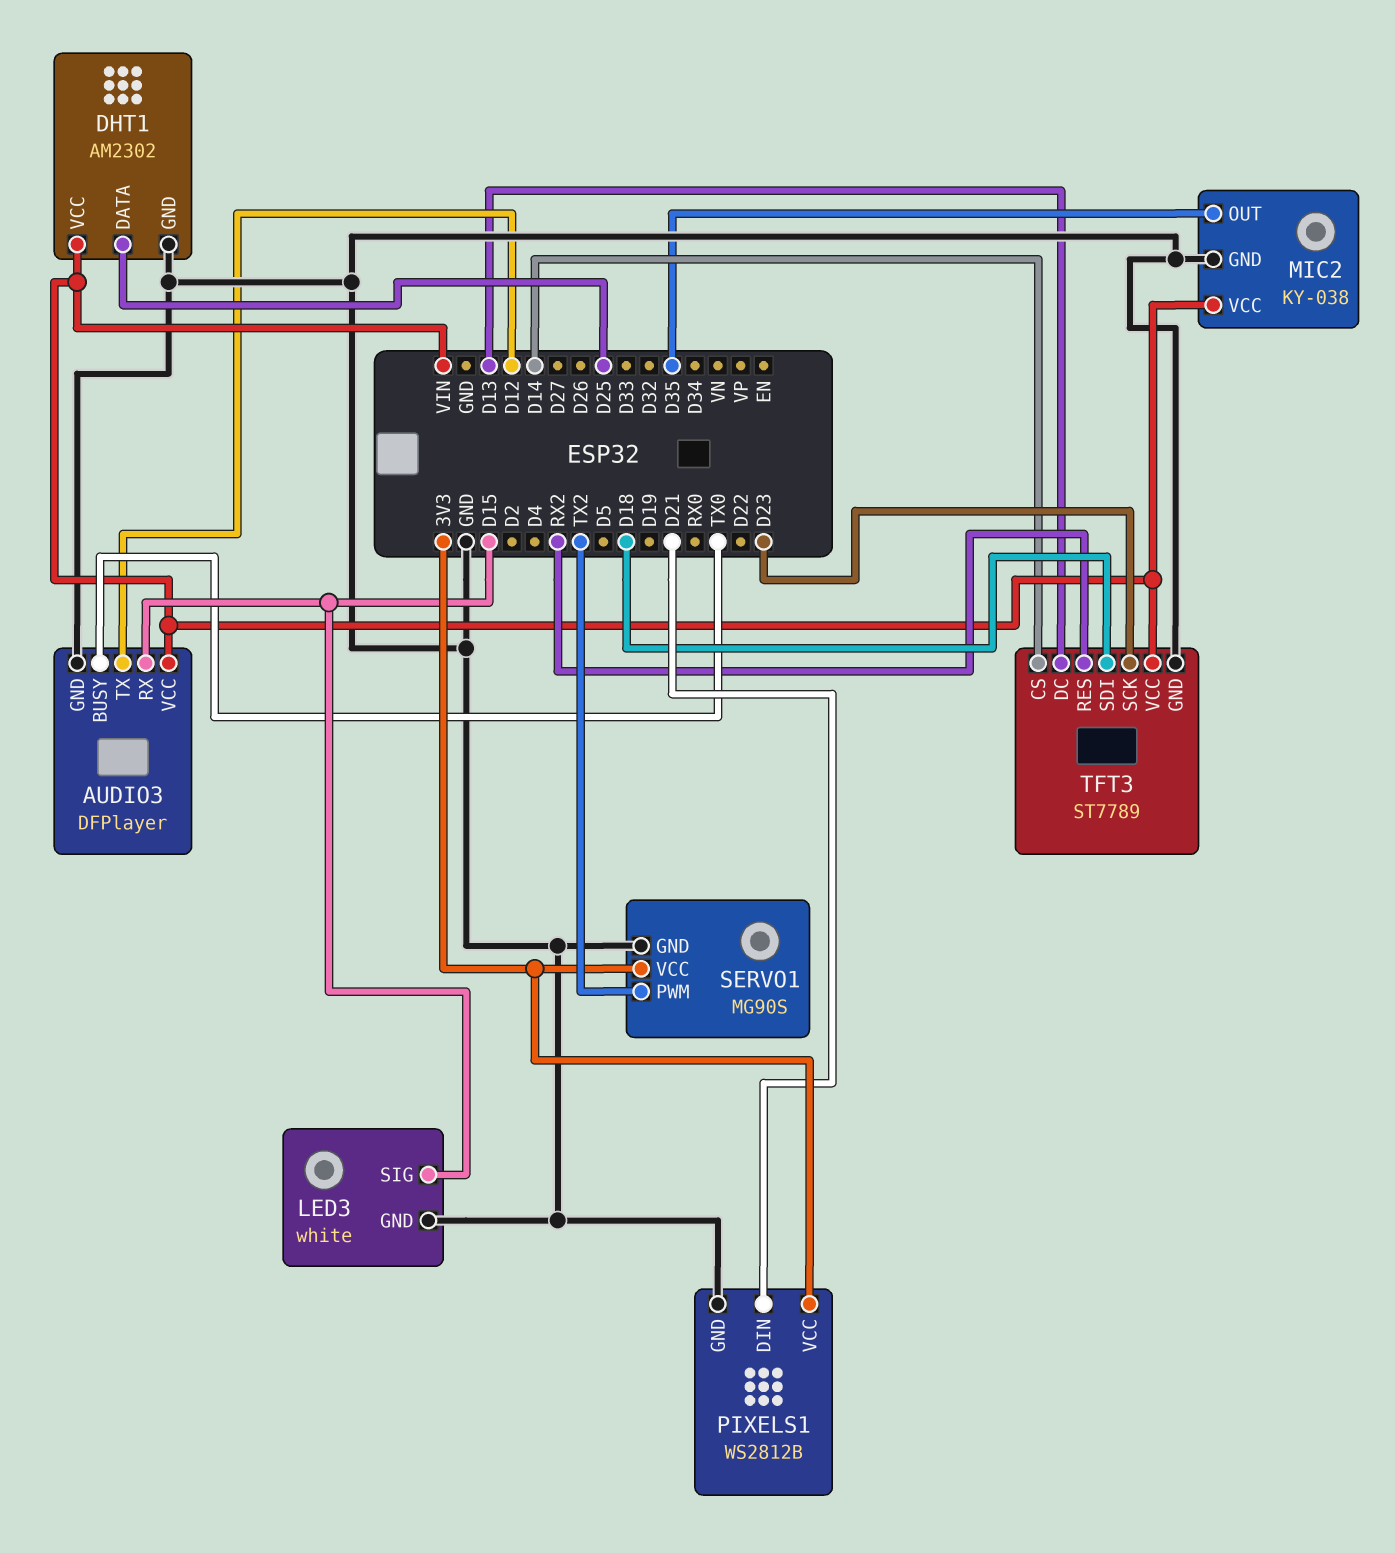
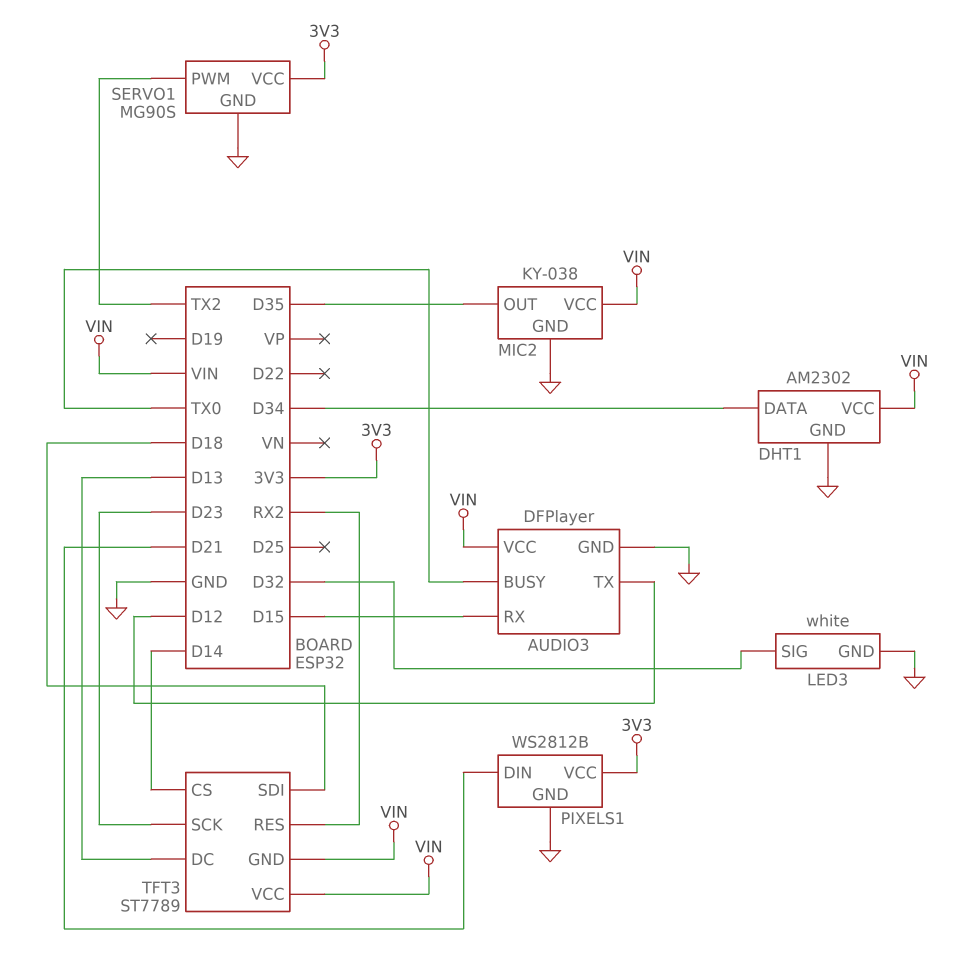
DHT1 pin DATA: D25 -> D34
LED3 pin SIG: D15 -> D32
TFT3 pin GND: GND -> VIN

